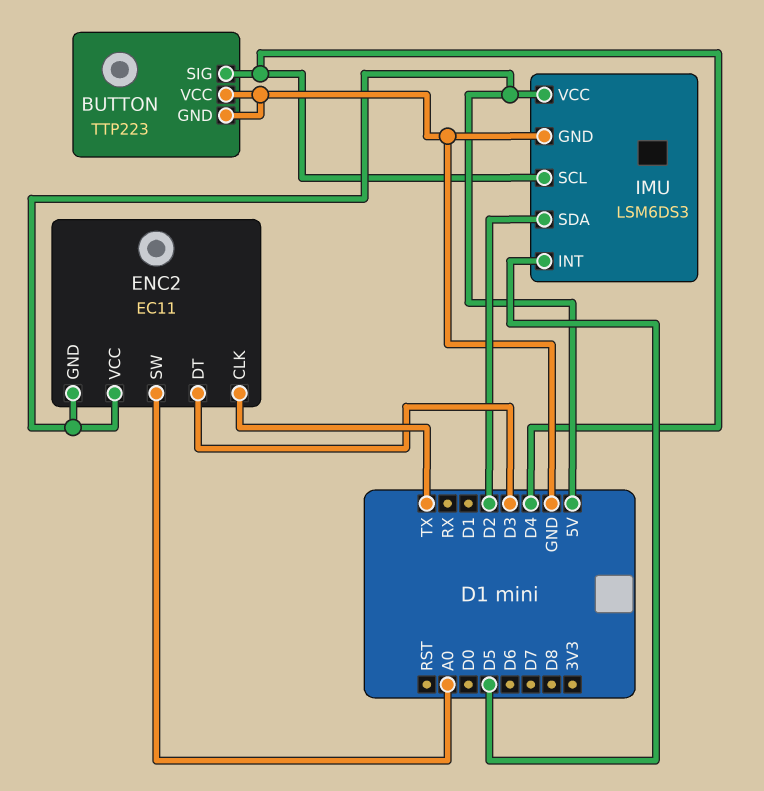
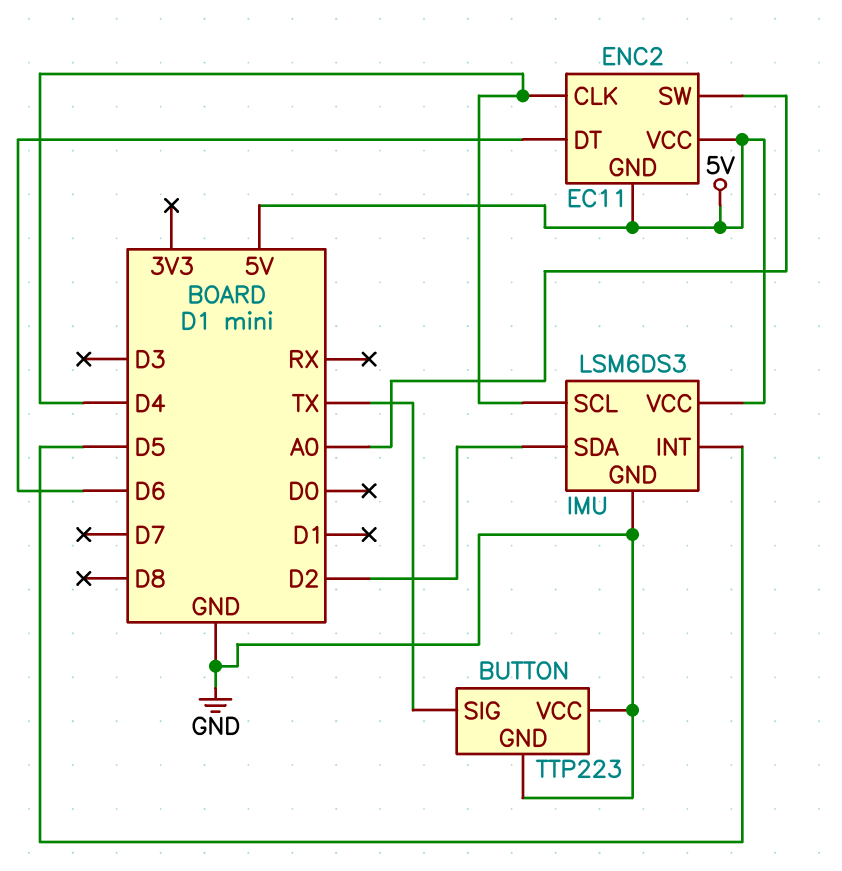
BUTTON pin SIG: D4 -> TX
ENC2 pin CLK: TX -> D4
ENC2 pin DT: D3 -> D6

